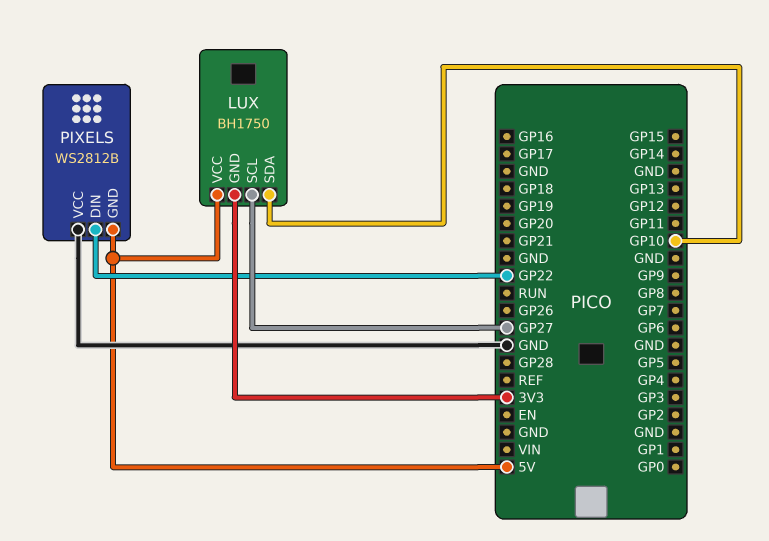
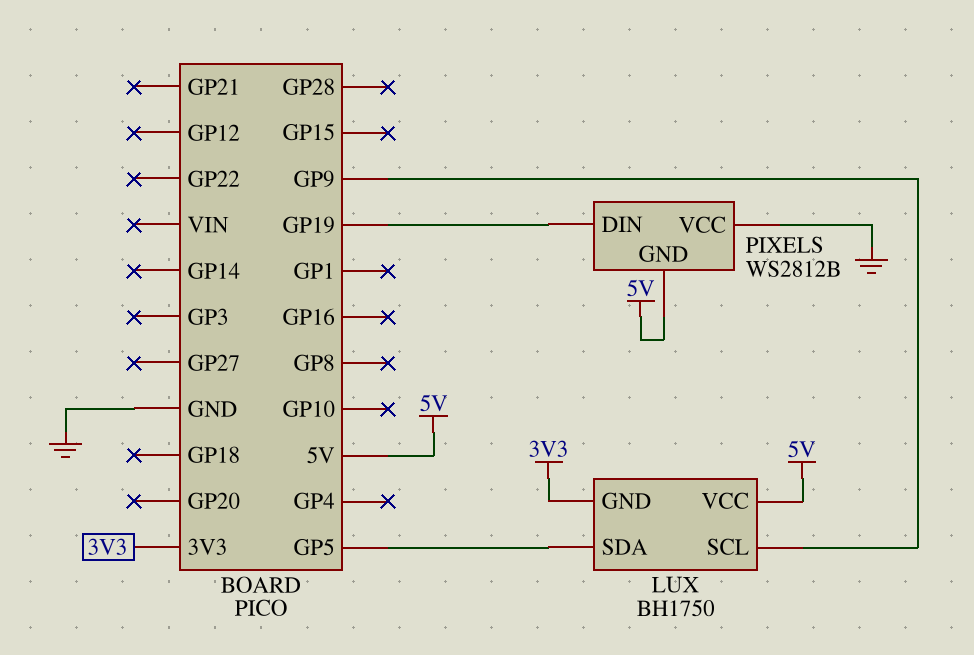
LUX pin SCL: GP27 -> GP9
LUX pin SDA: GP10 -> GP5
PIXELS pin DIN: GP22 -> GP19

